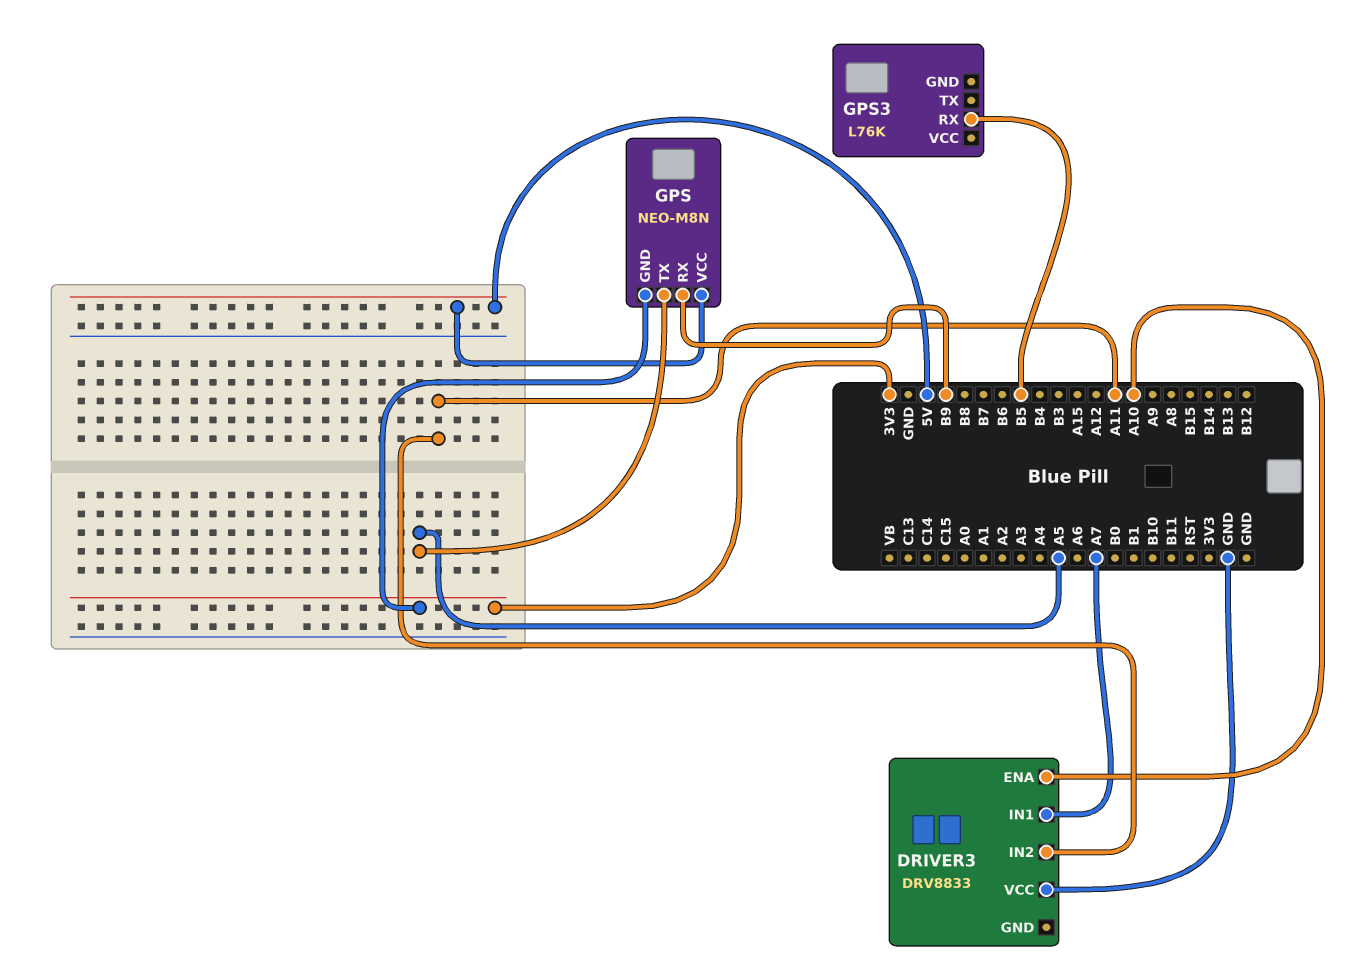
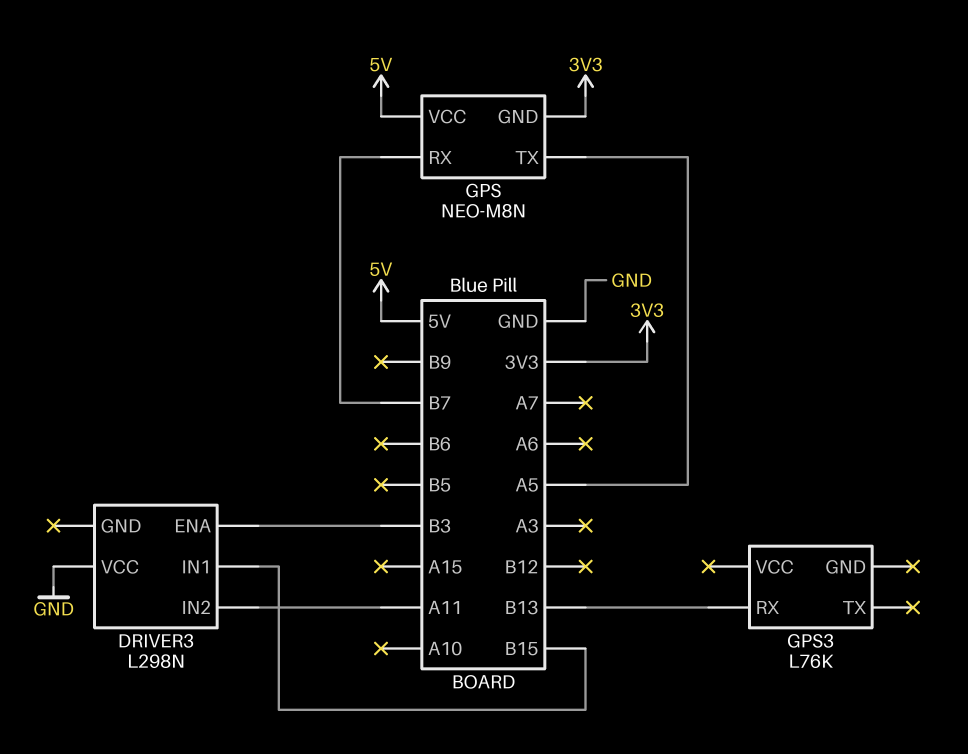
DRIVER3: DRV8833 -> L298N
DRIVER3 pin ENA: A10 -> B3
DRIVER3 pin IN1: A7 -> B15
GPS pin RX: B9 -> B7
GPS3 pin RX: B5 -> B13

